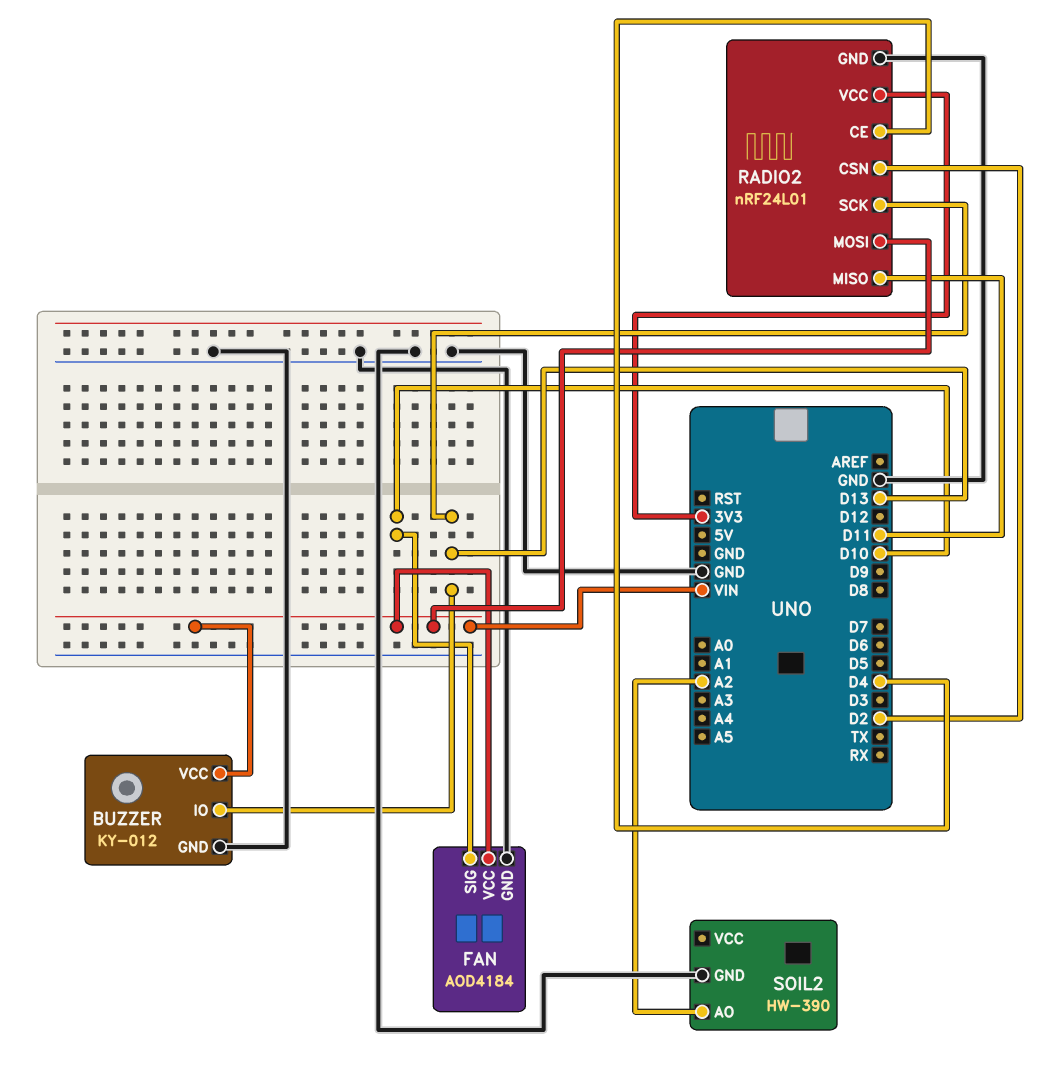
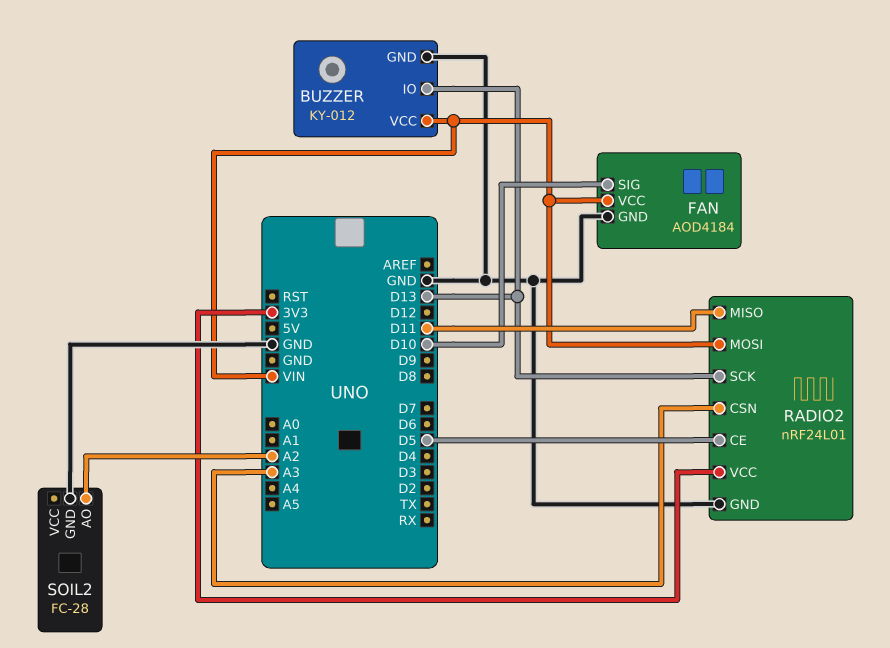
RADIO2 pin CE: D4 -> D5
RADIO2 pin CSN: D2 -> A3
SOIL2: HW-390 -> FC-28

